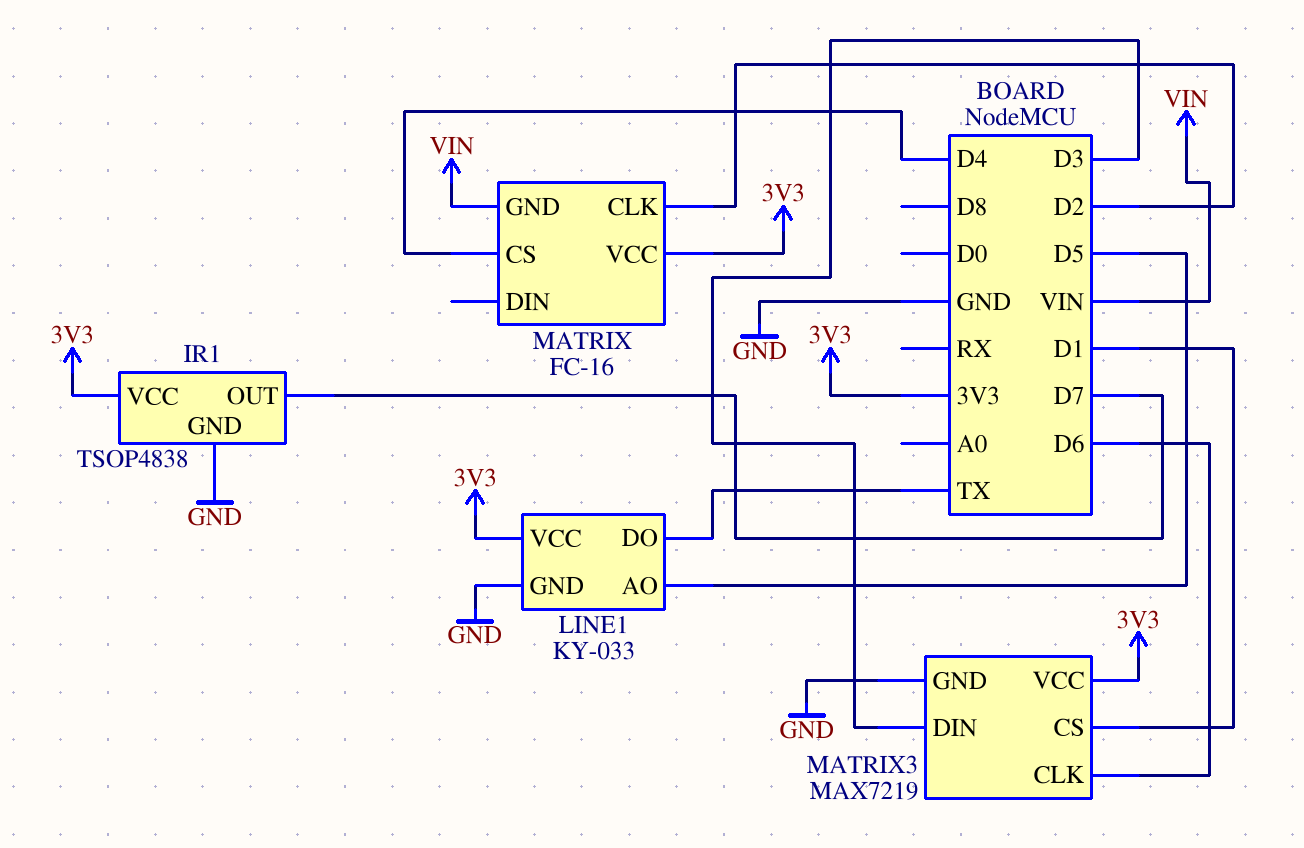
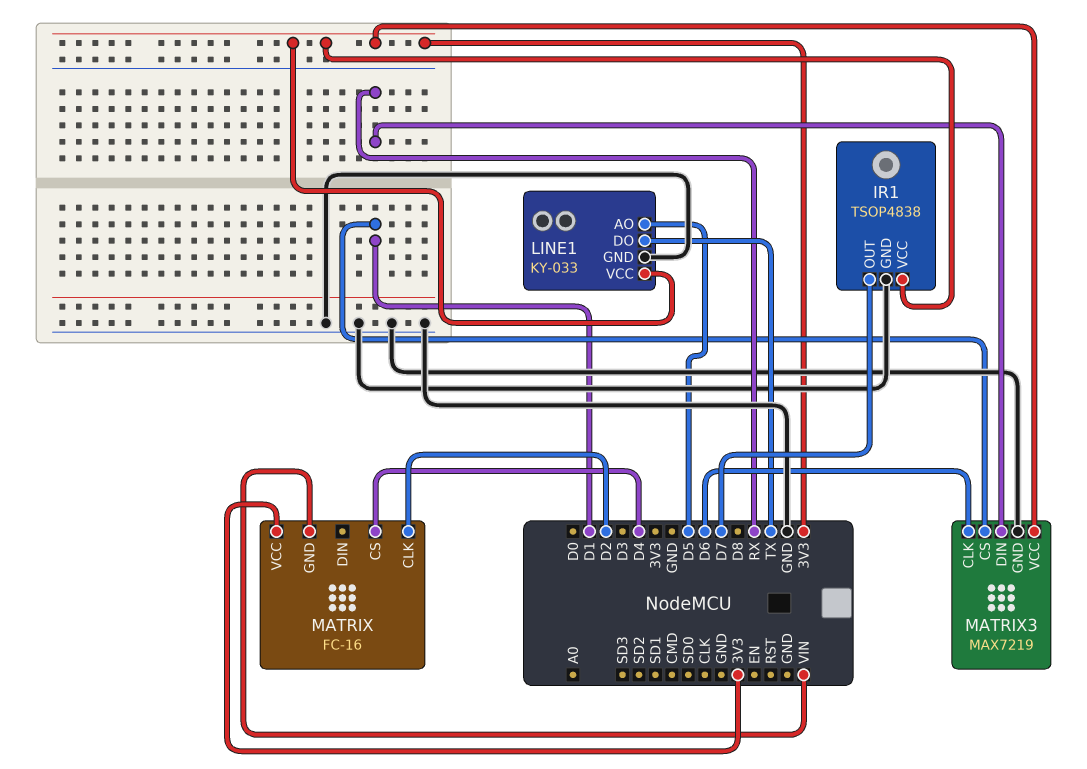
MATRIX3 pin DIN: D3 -> RX

